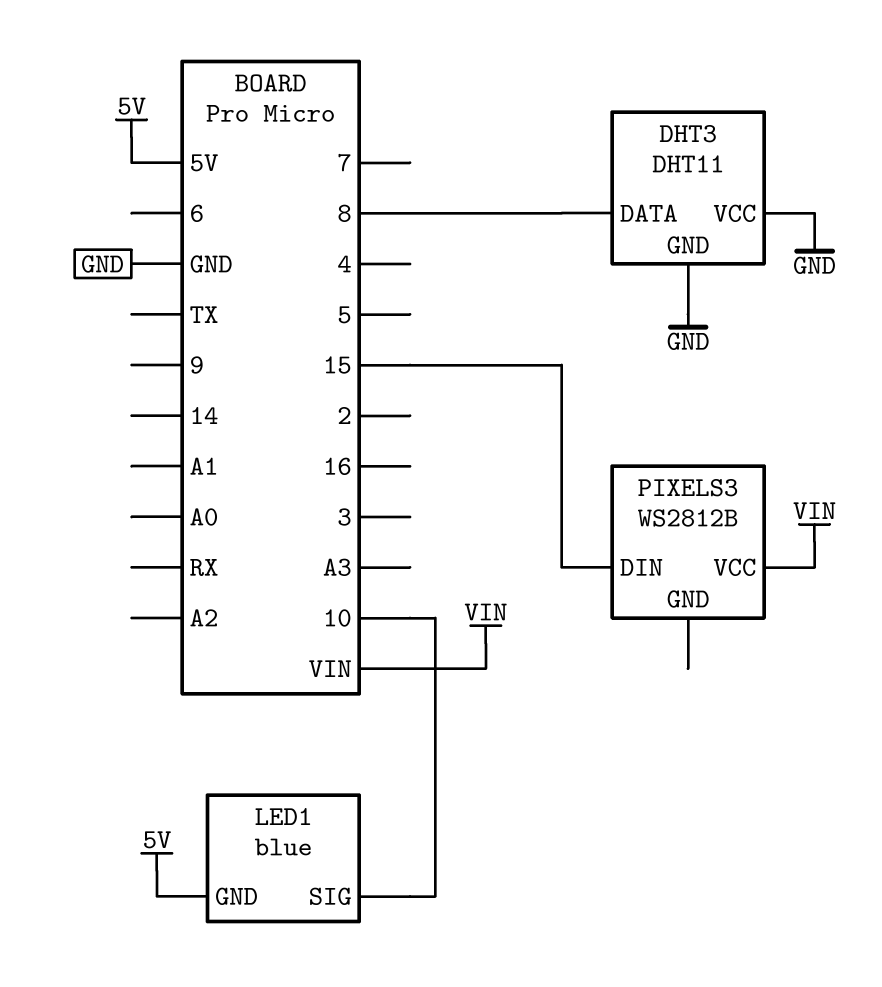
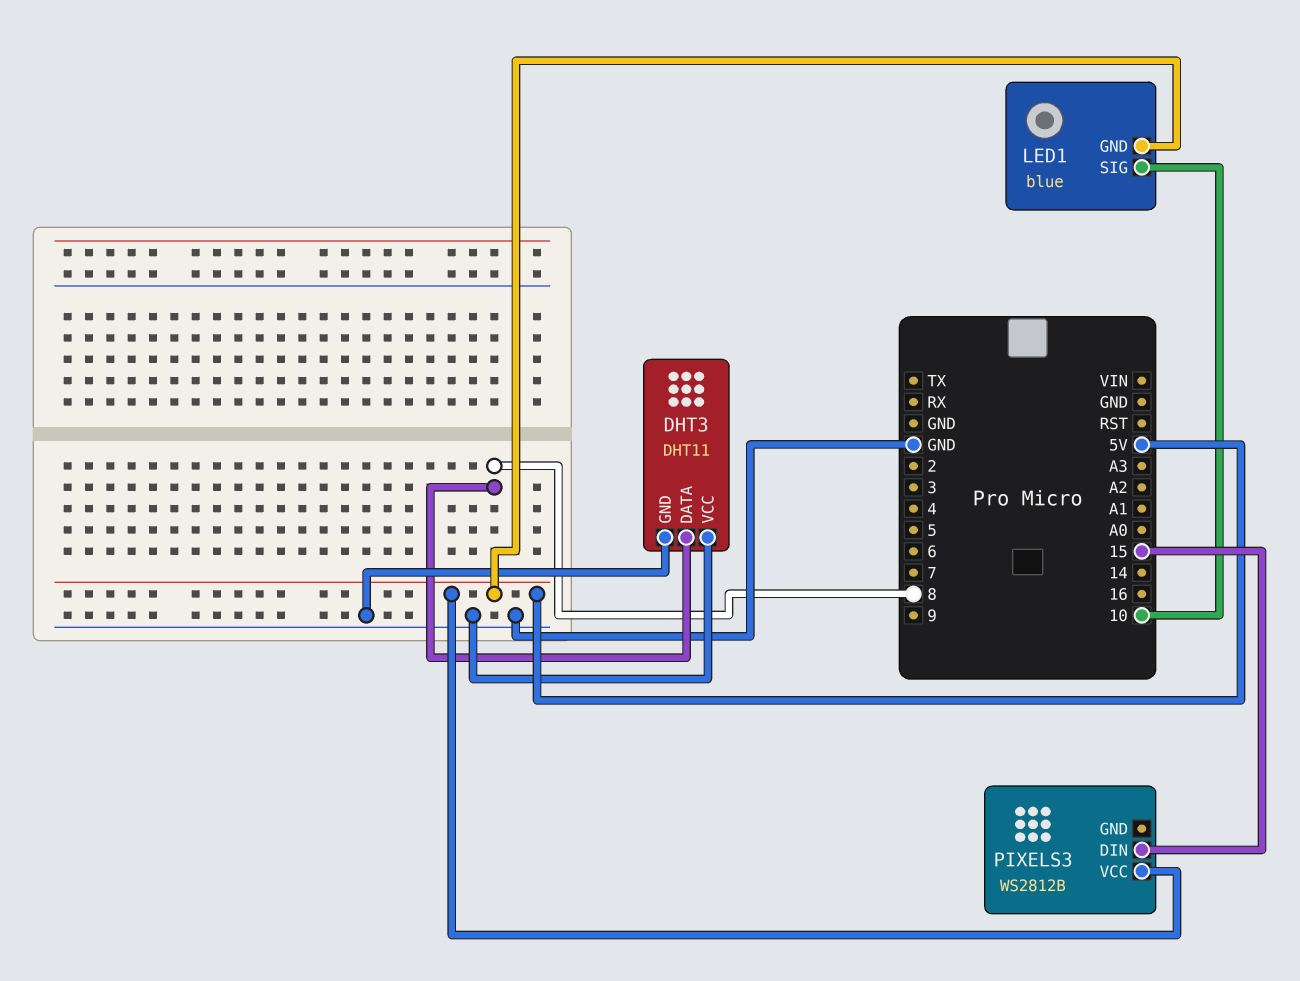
PIXELS3 pin VCC: VIN -> 5V

